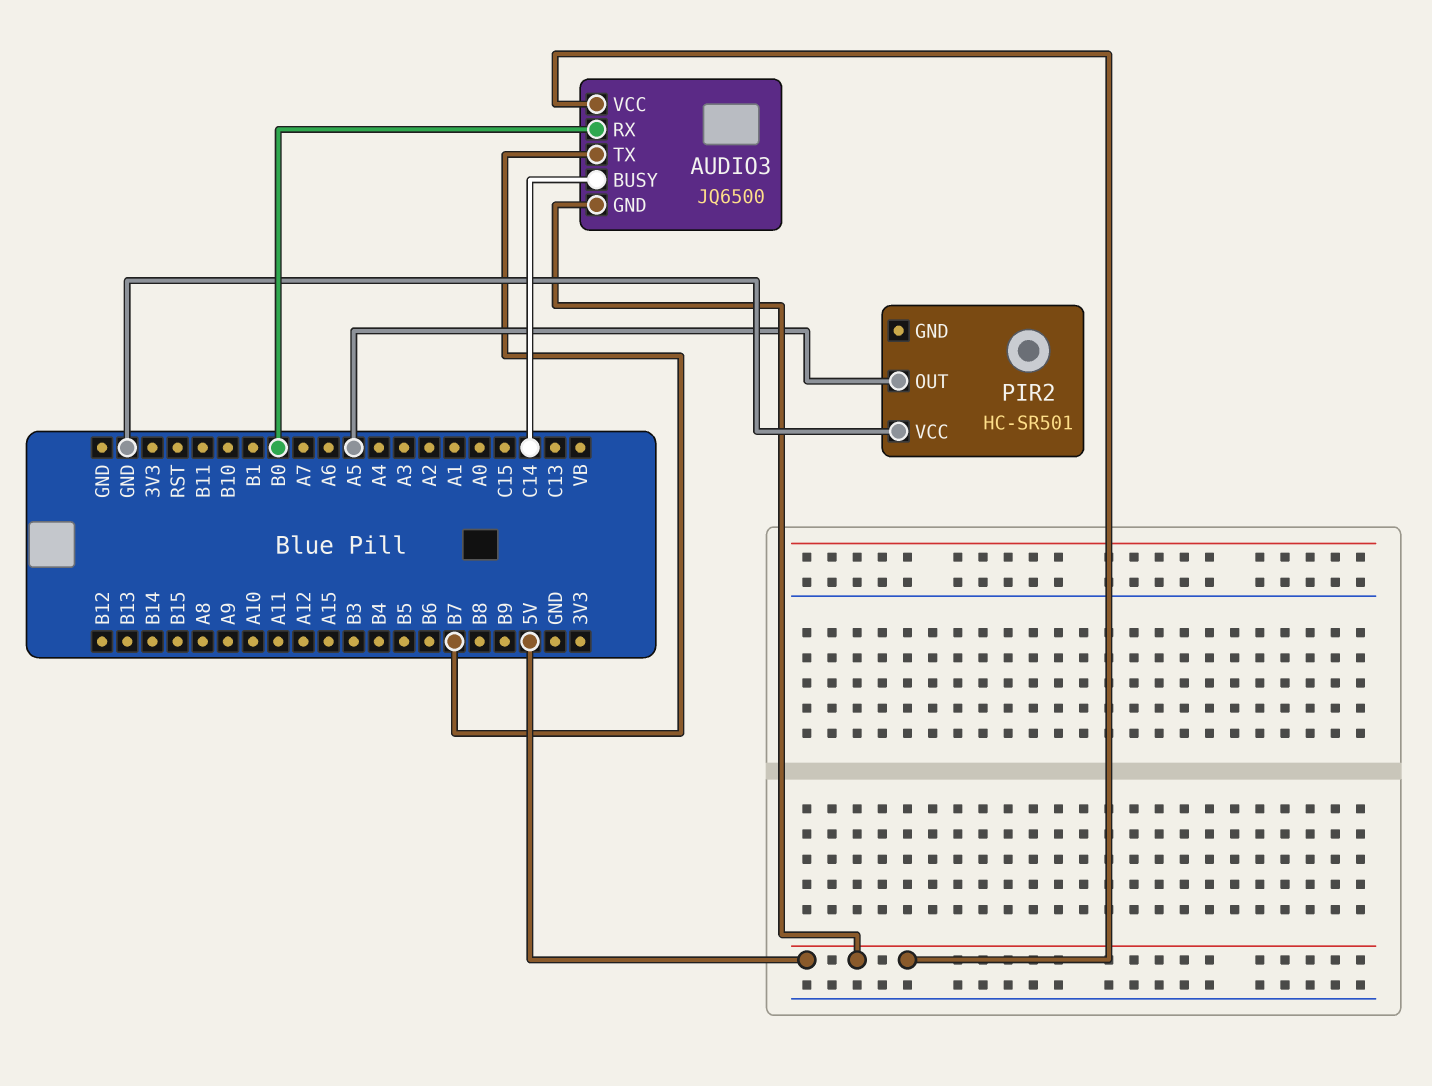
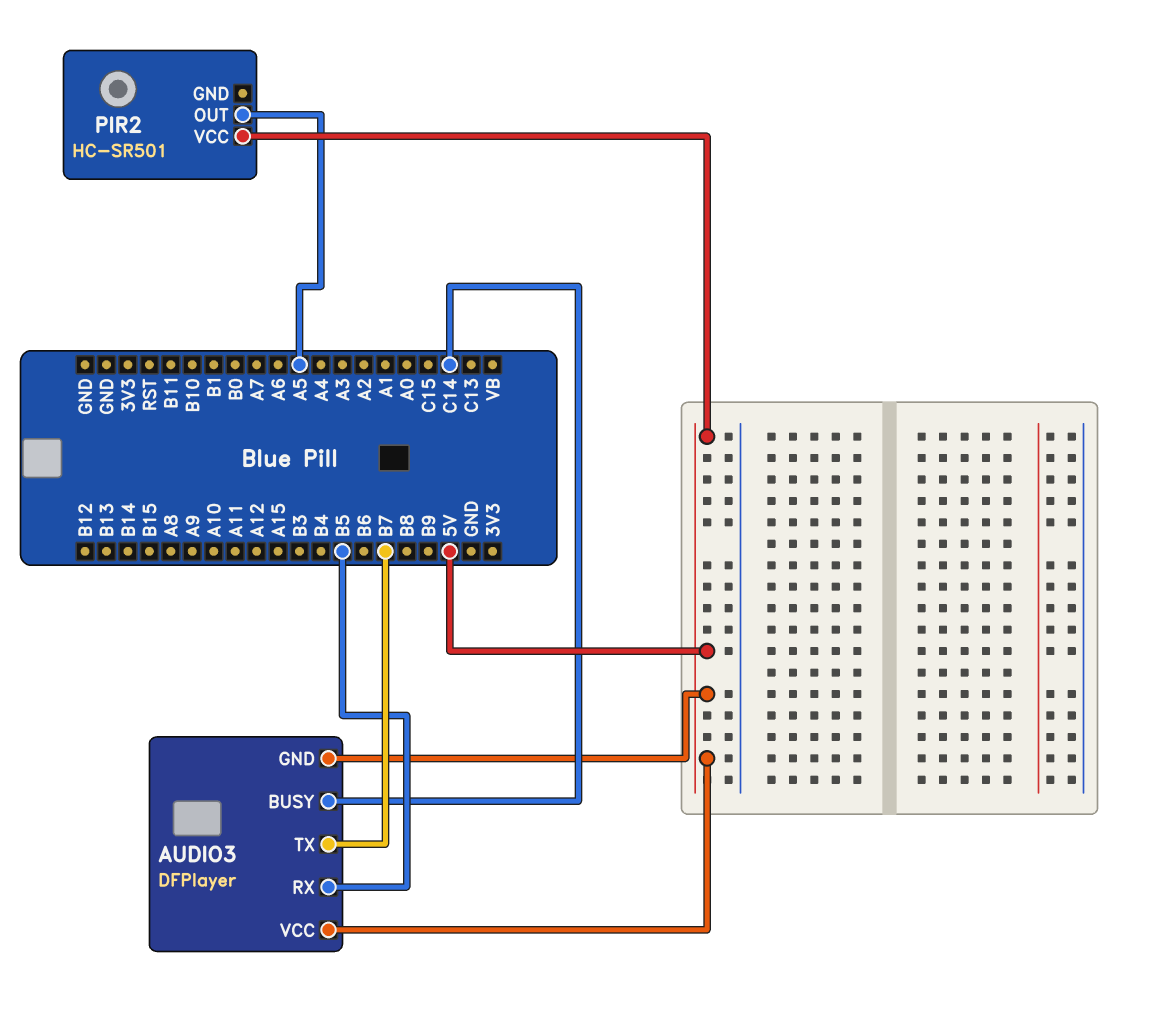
AUDIO3: JQ6500 -> DFPlayer
AUDIO3 pin RX: B0 -> B5
PIR2 pin VCC: GND -> 5V

